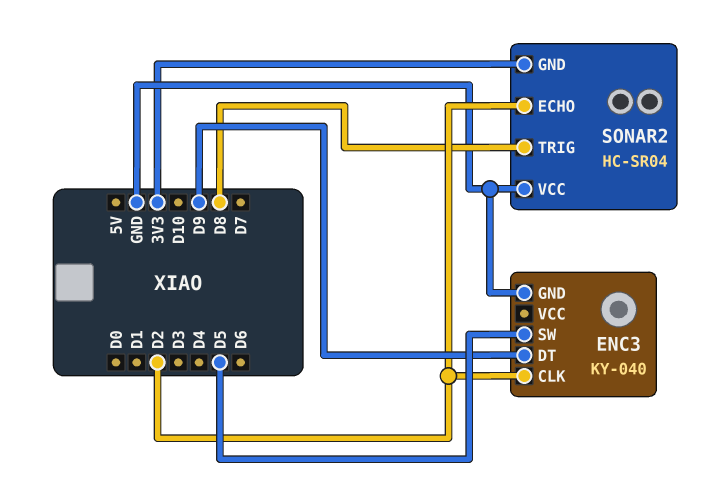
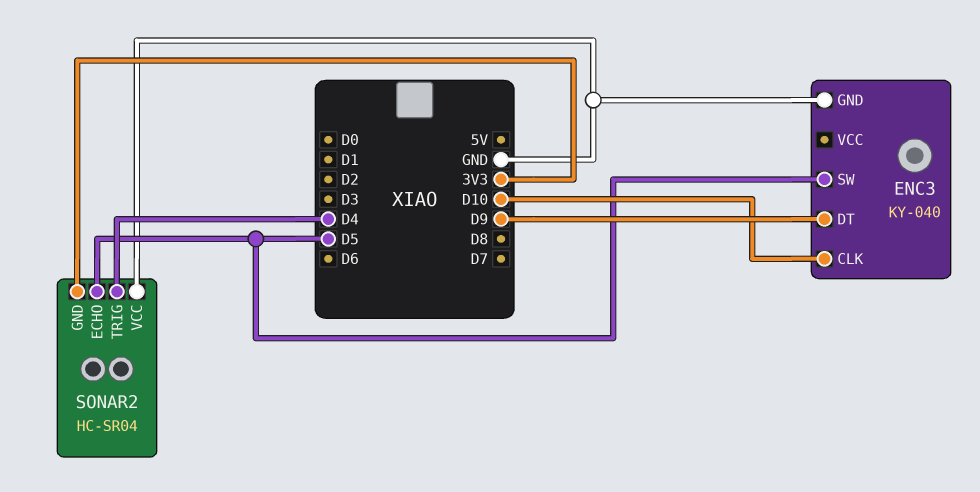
ENC3 pin CLK: D2 -> D10
SONAR2 pin ECHO: D2 -> D5
SONAR2 pin TRIG: D8 -> D4

